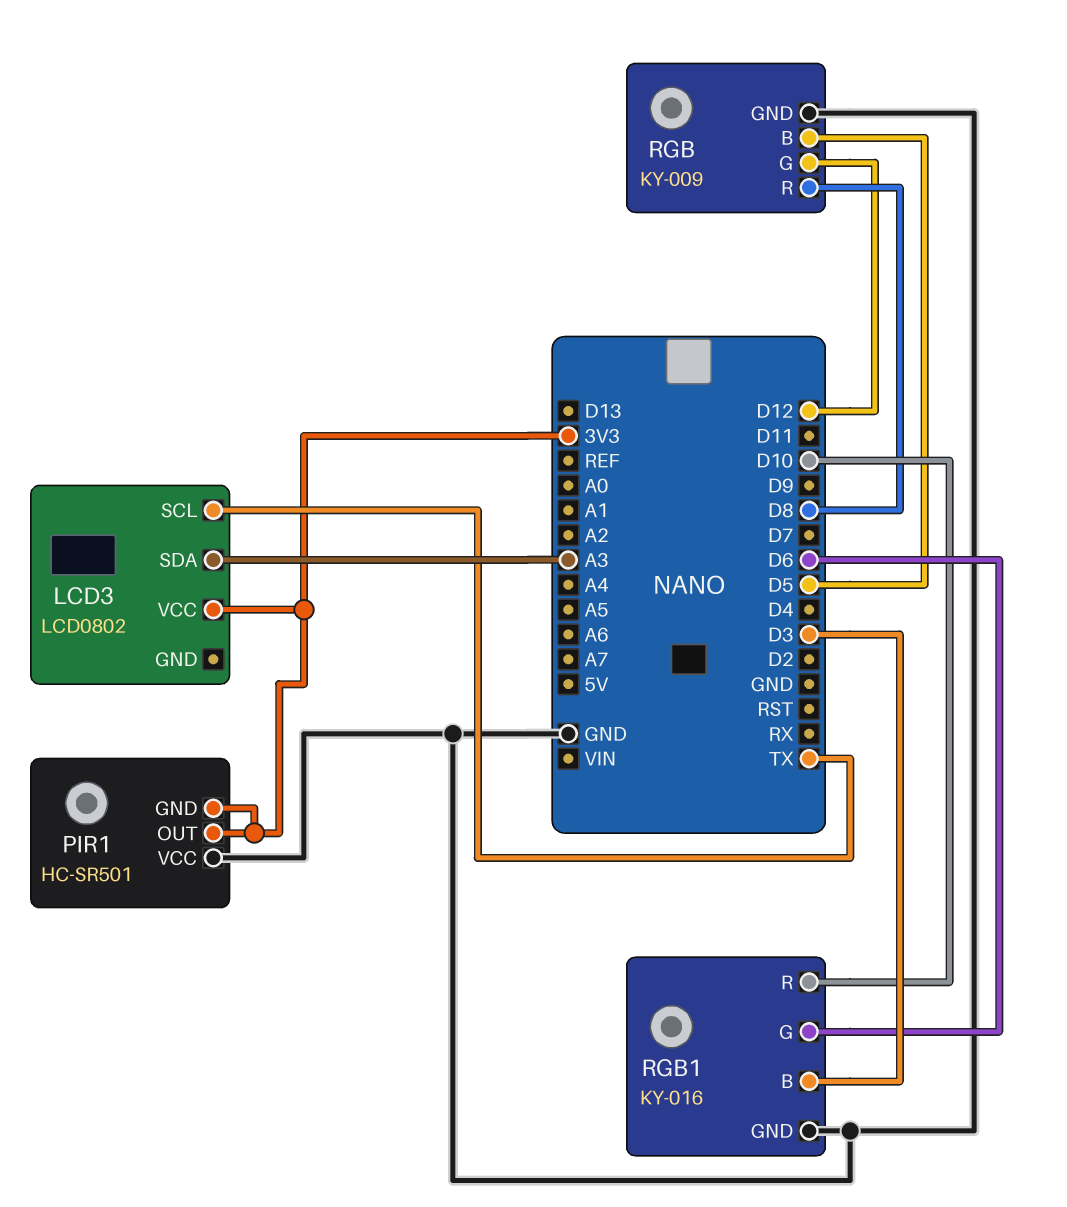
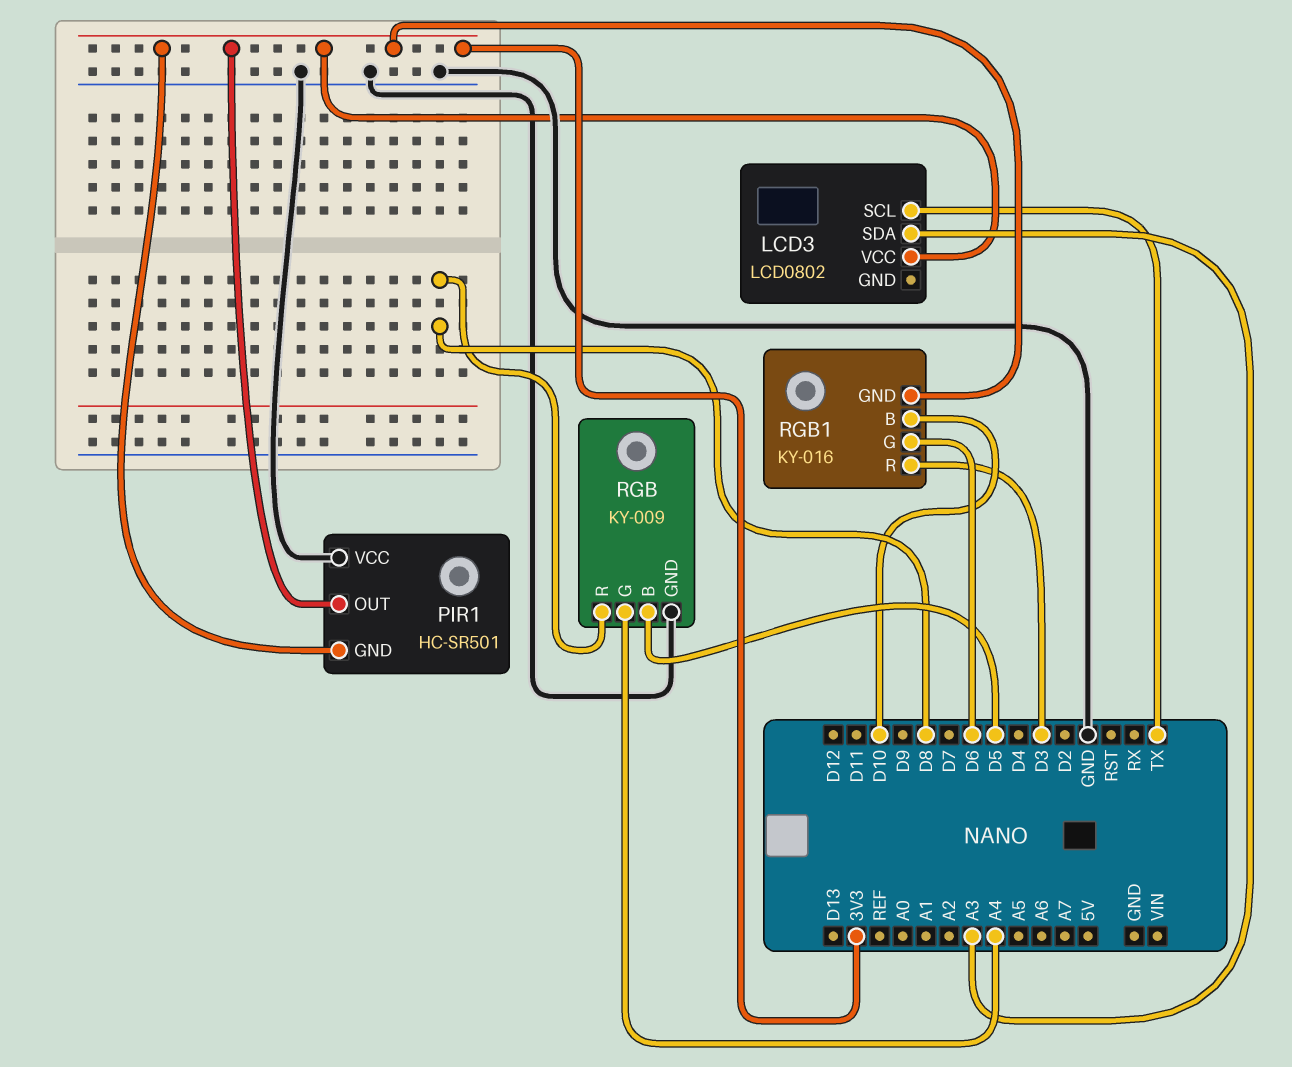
RGB pin G: D12 -> A4
RGB1 pin B: D3 -> D10
RGB1 pin GND: GND -> 3V3
RGB1 pin R: D10 -> D3

